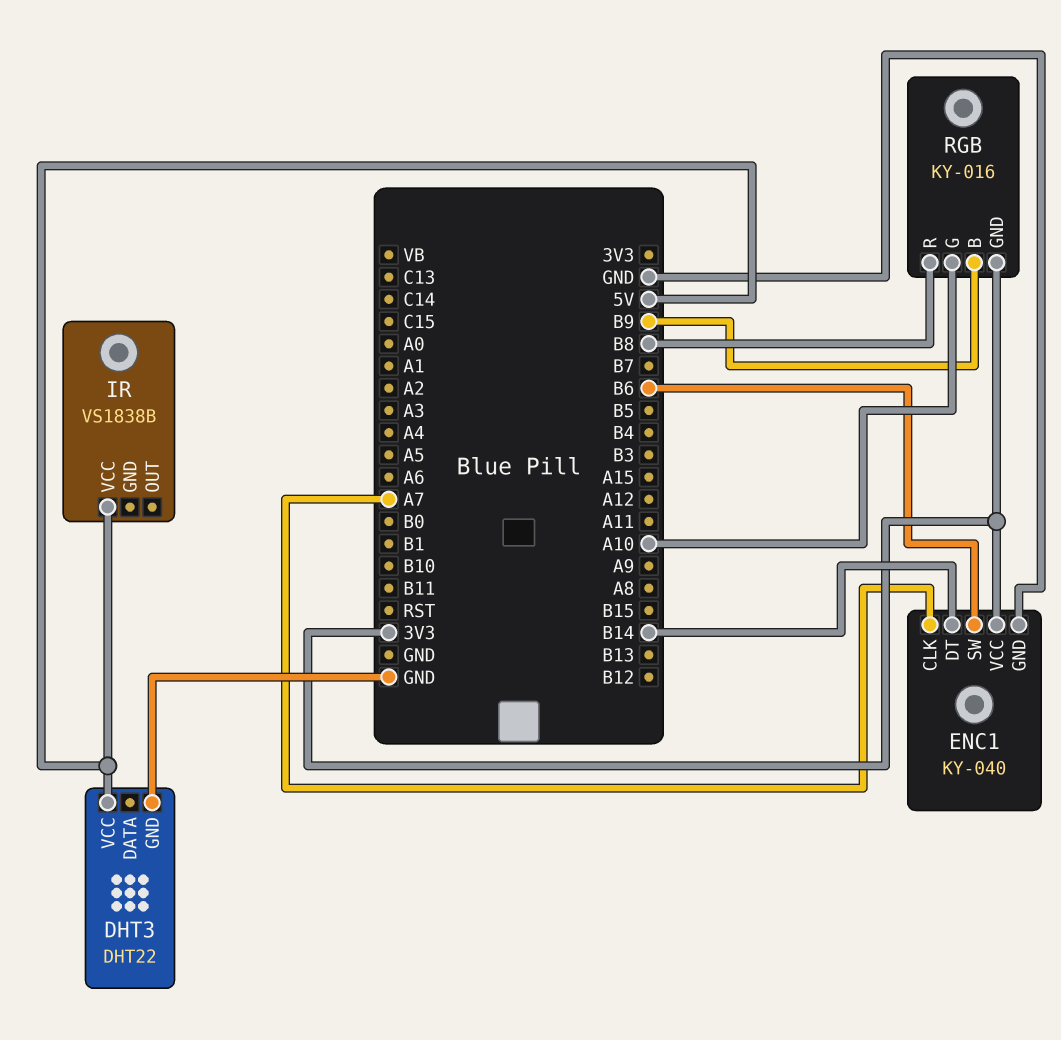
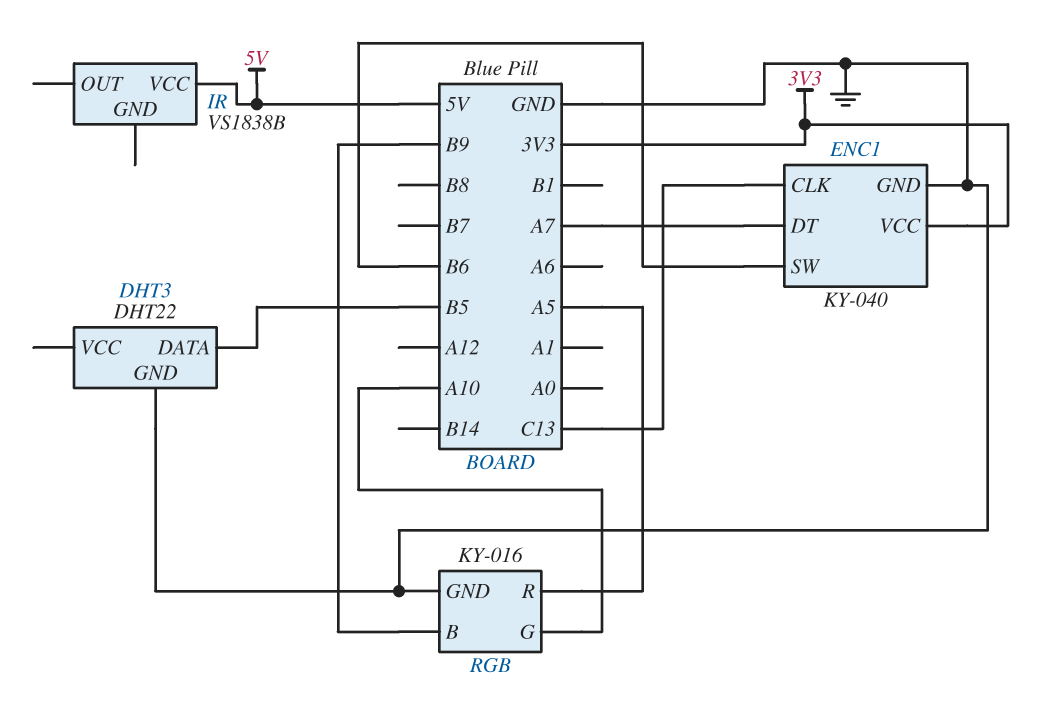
DHT3 pin DATA: none -> B5
DHT3 pin VCC: 5V -> none
ENC1 pin CLK: A7 -> C13
ENC1 pin DT: B14 -> A7
RGB pin GND: 3V3 -> GND
RGB pin R: B8 -> A5

